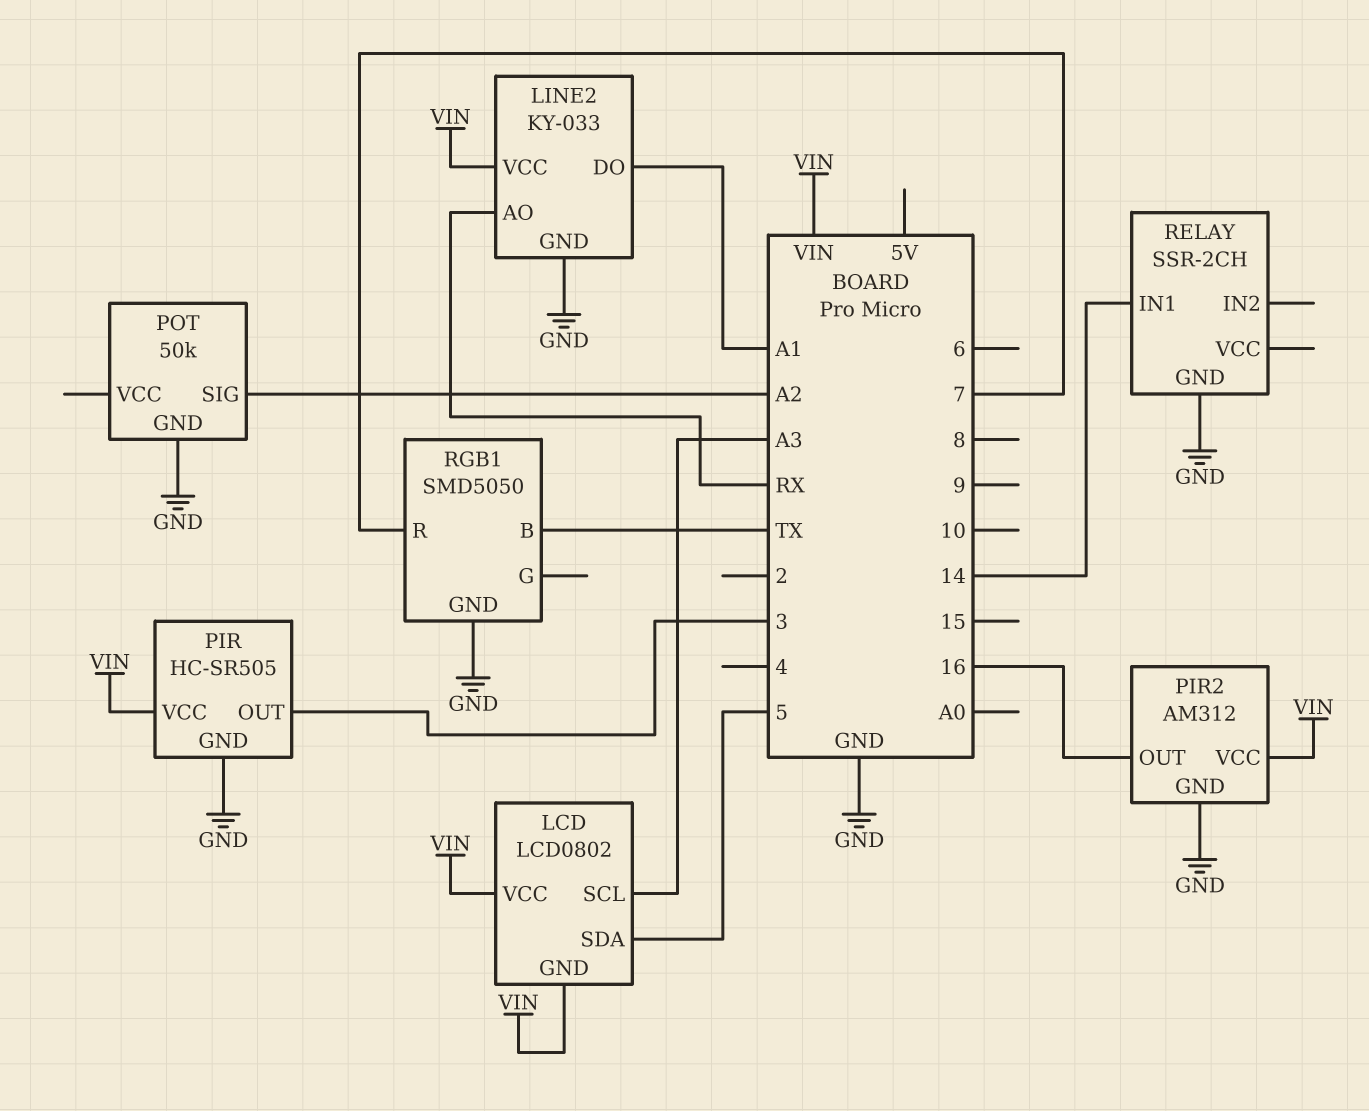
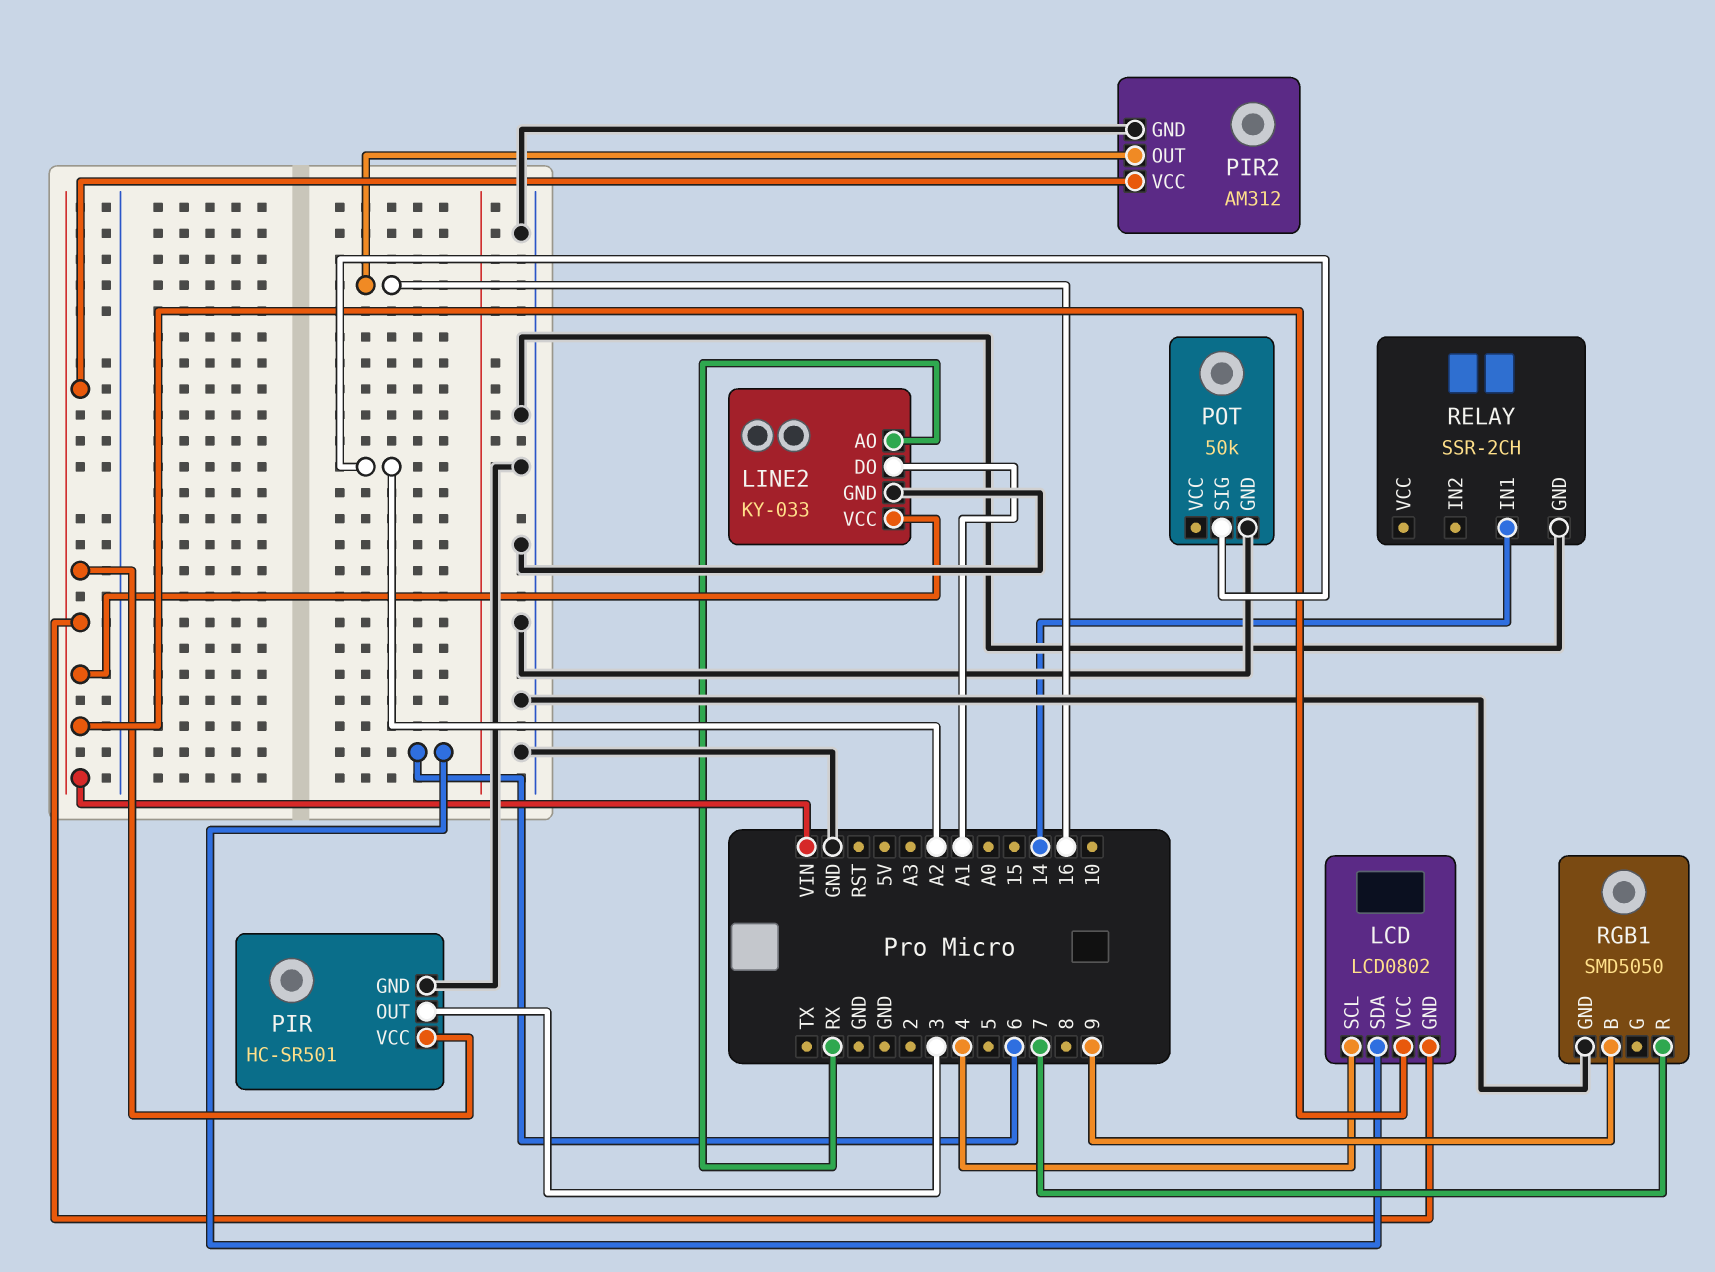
LCD pin SCL: A3 -> 4
LCD pin SDA: 5 -> 6
PIR: HC-SR505 -> HC-SR501
RGB1 pin B: TX -> 9

